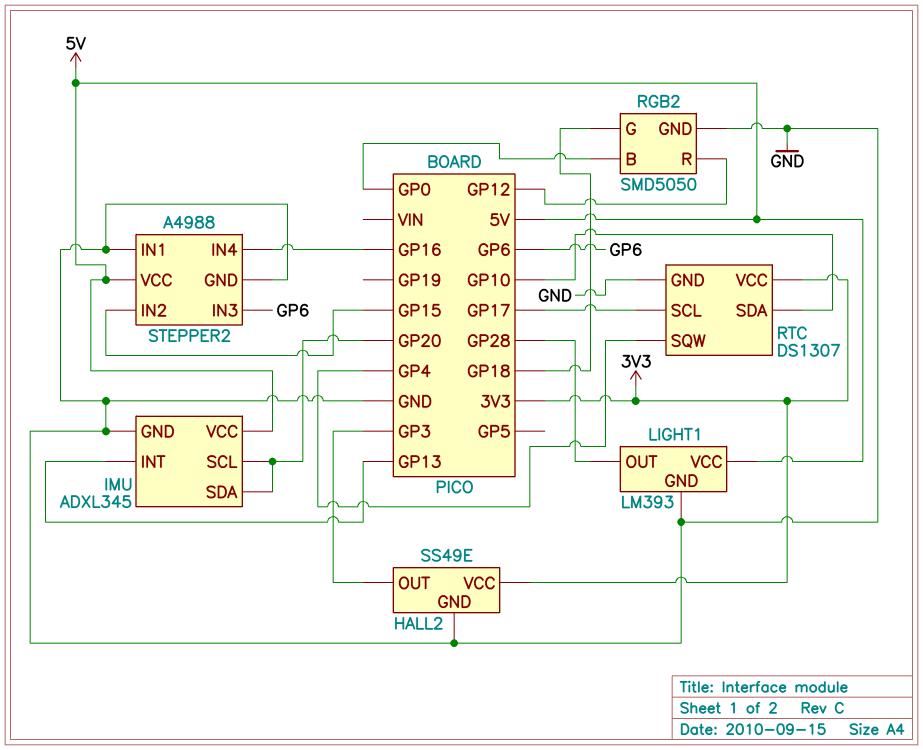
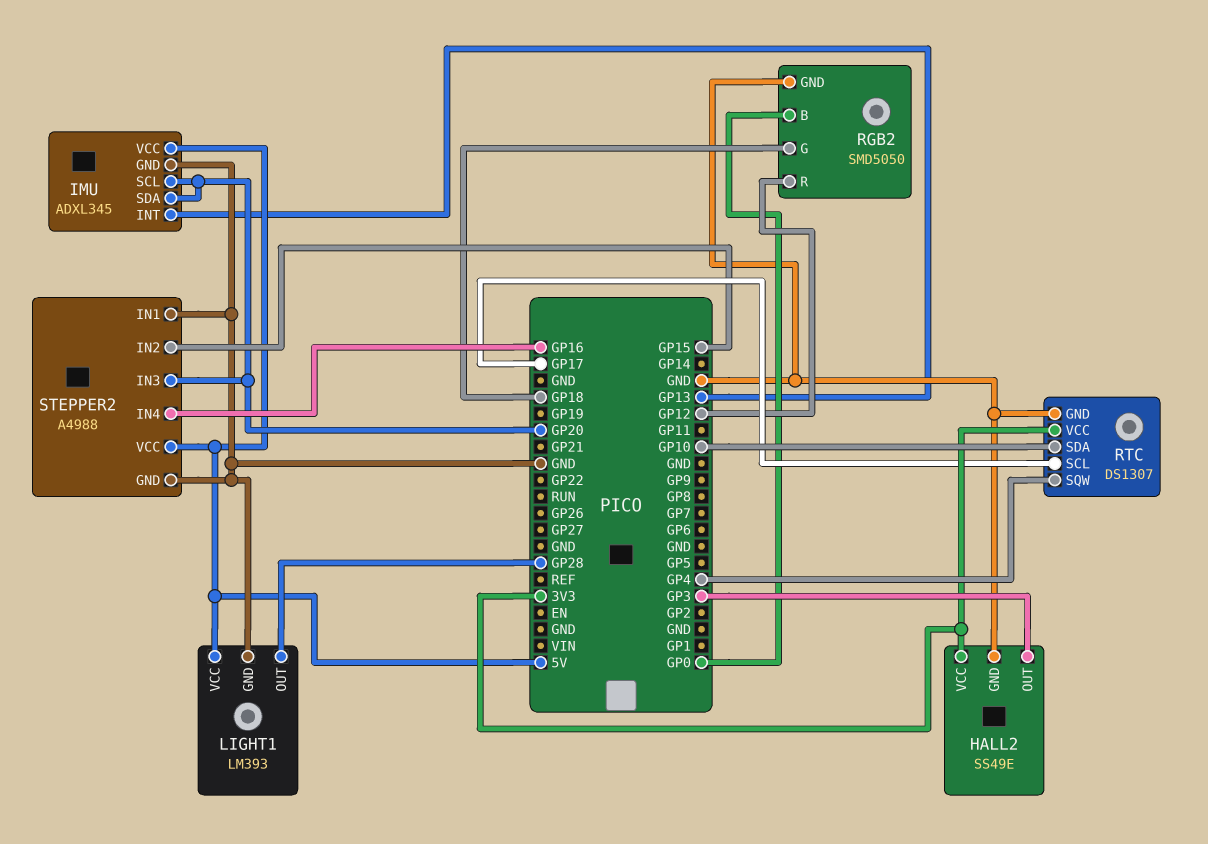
STEPPER2 pin IN3: GP6 -> GP20

